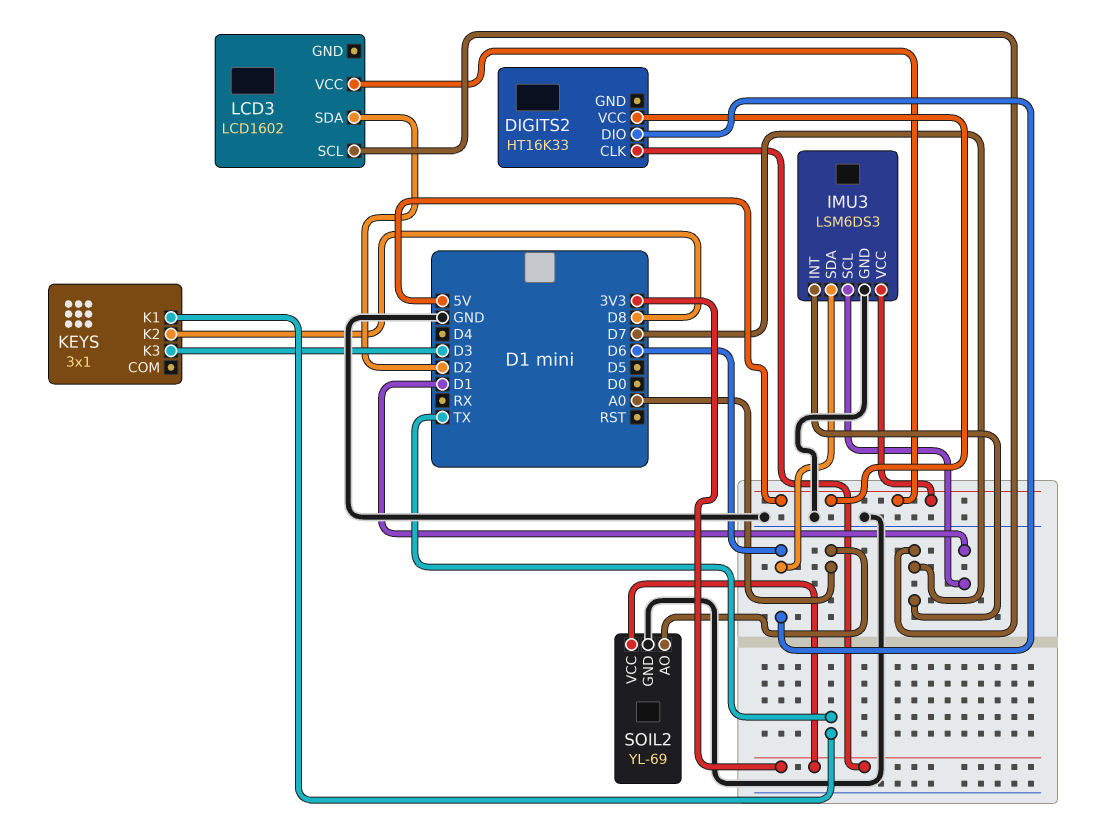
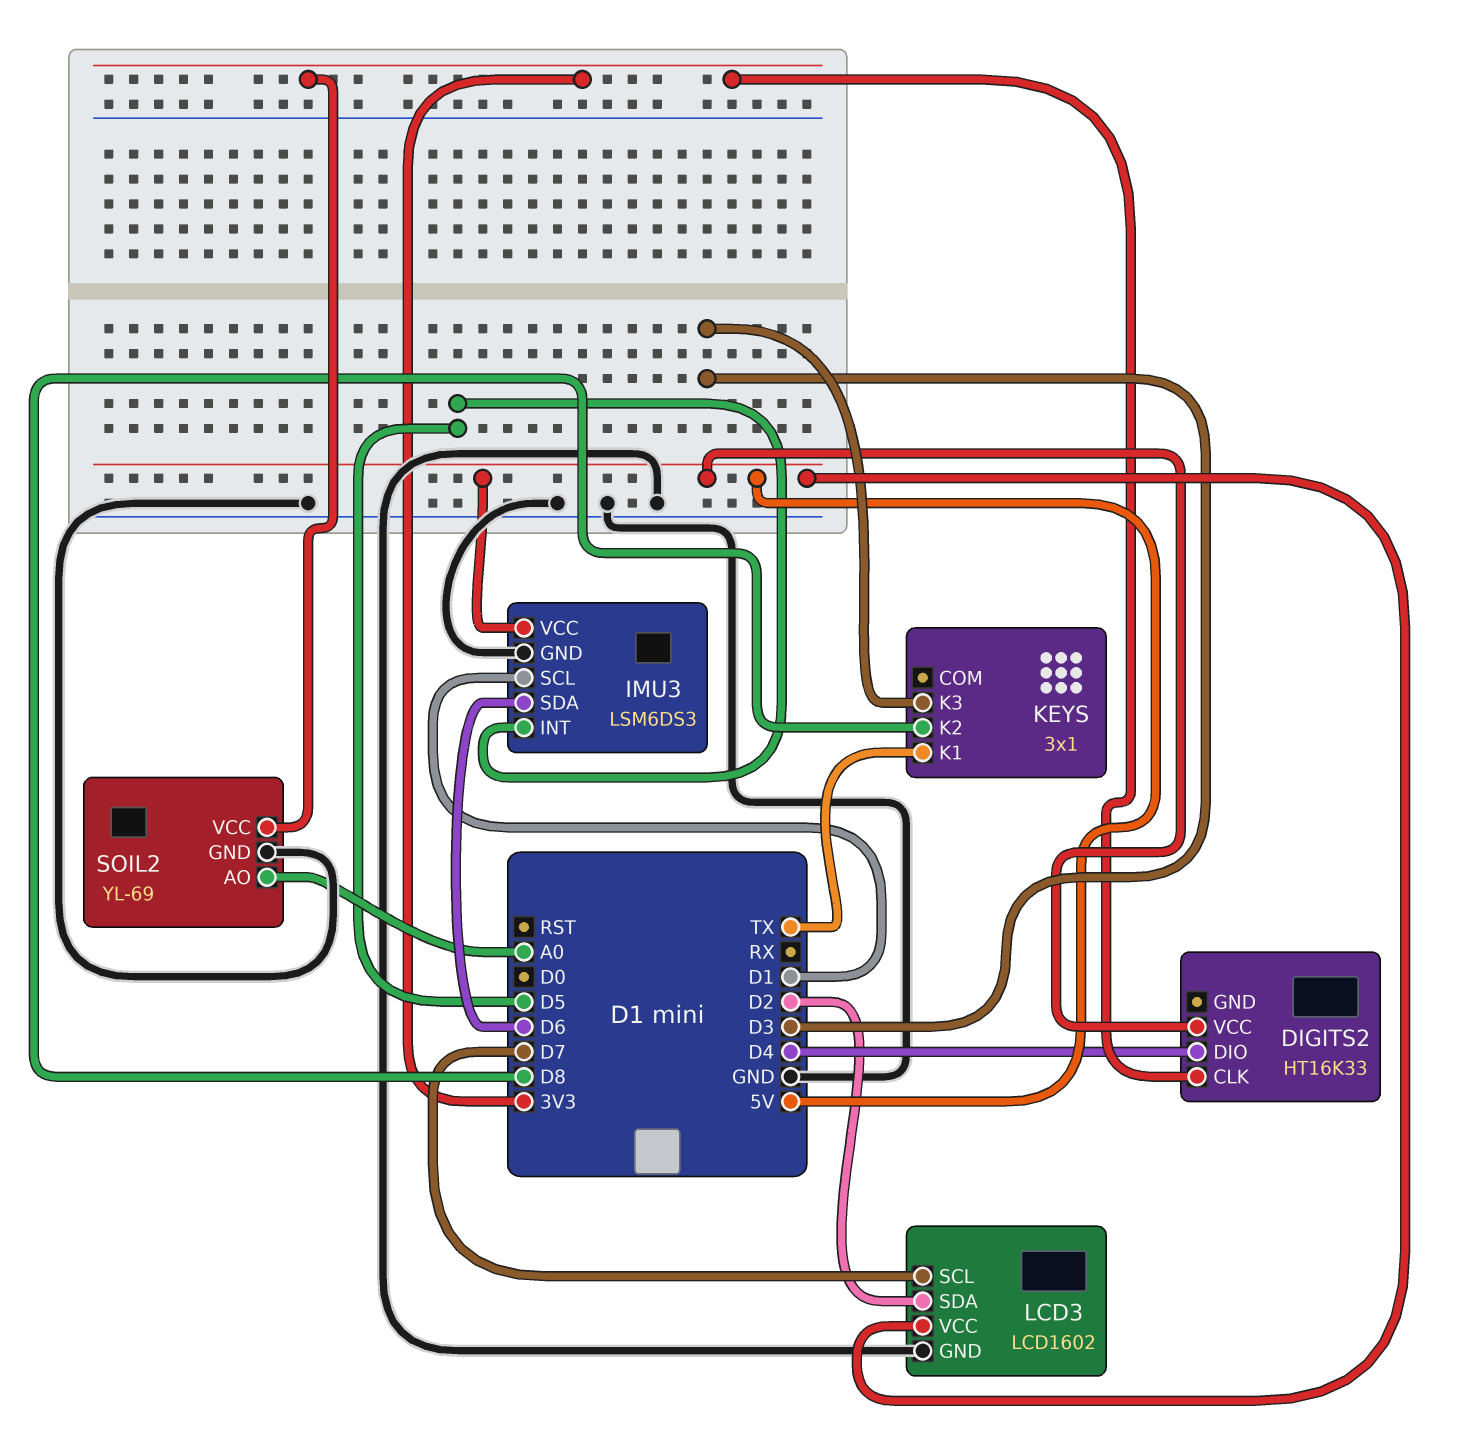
DIGITS2 pin DIO: D6 -> D4
IMU3 pin INT: D7 -> D5
LCD3 pin GND: none -> GND

